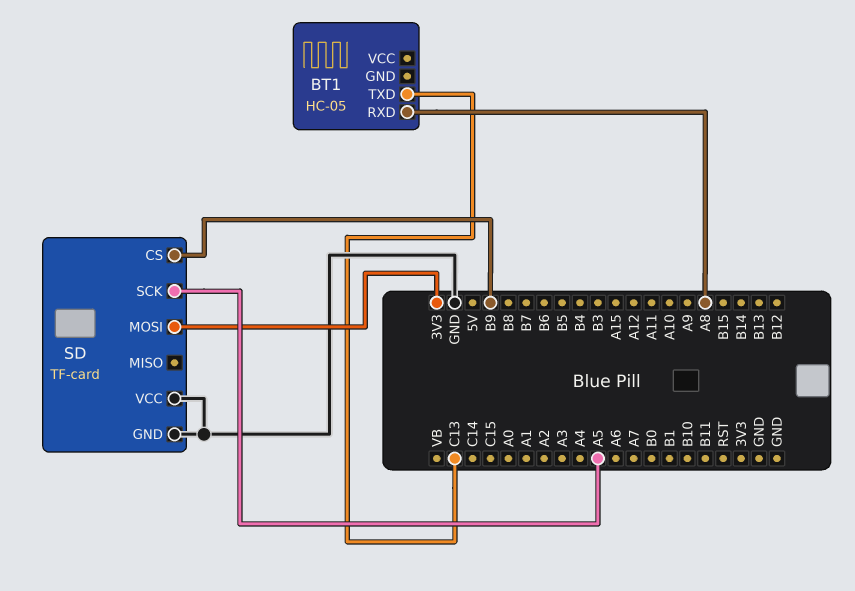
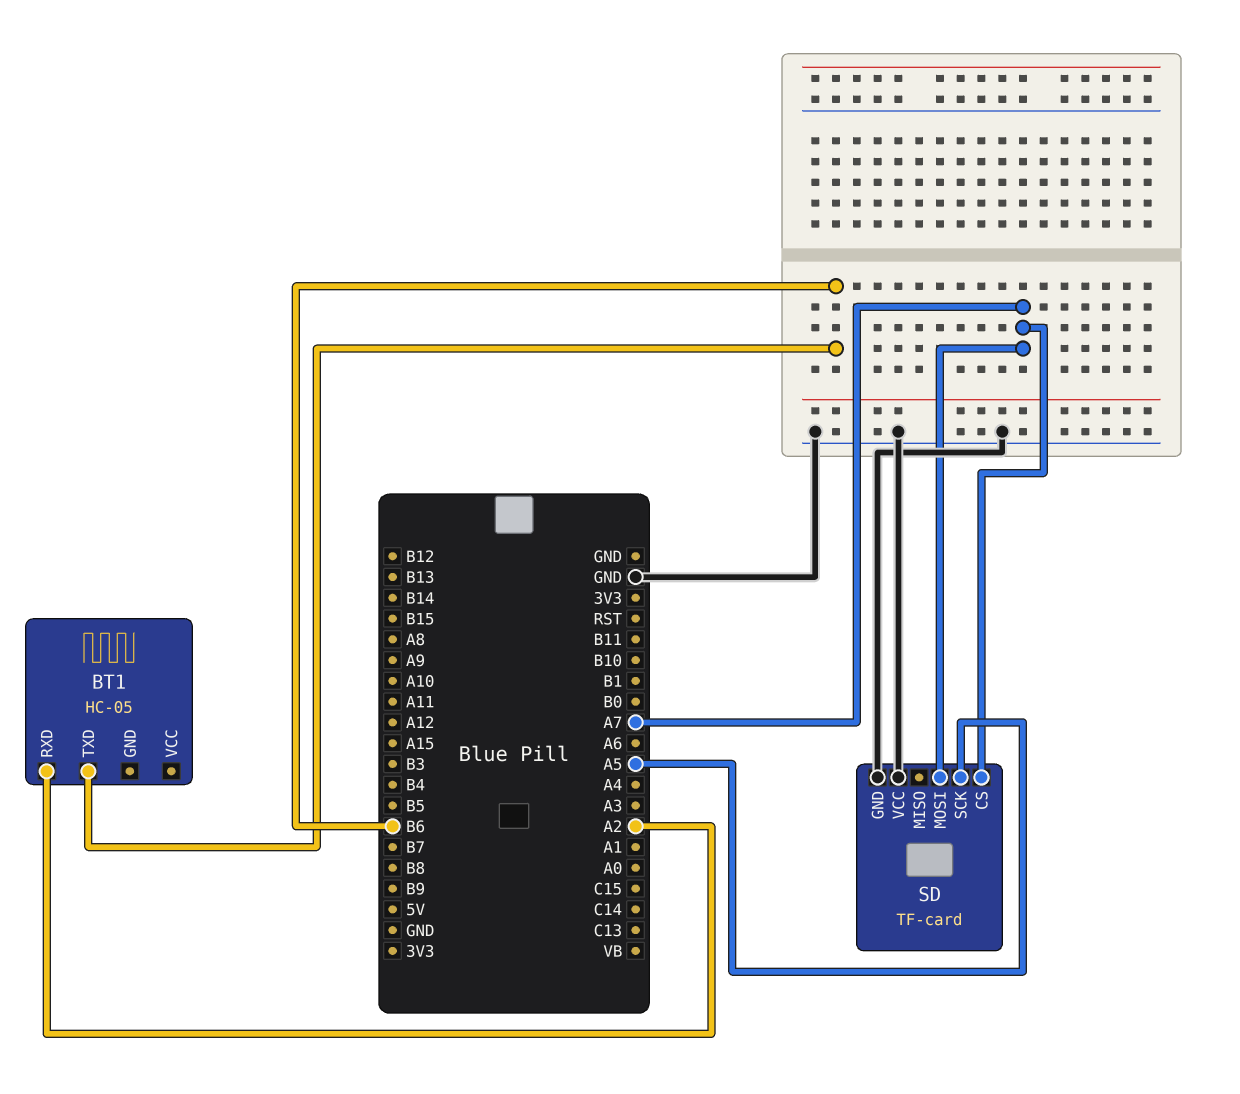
BT1 pin RXD: A8 -> A2
BT1 pin TXD: C13 -> B6
SD pin CS: B9 -> A7
SD pin MOSI: 3V3 -> A7

